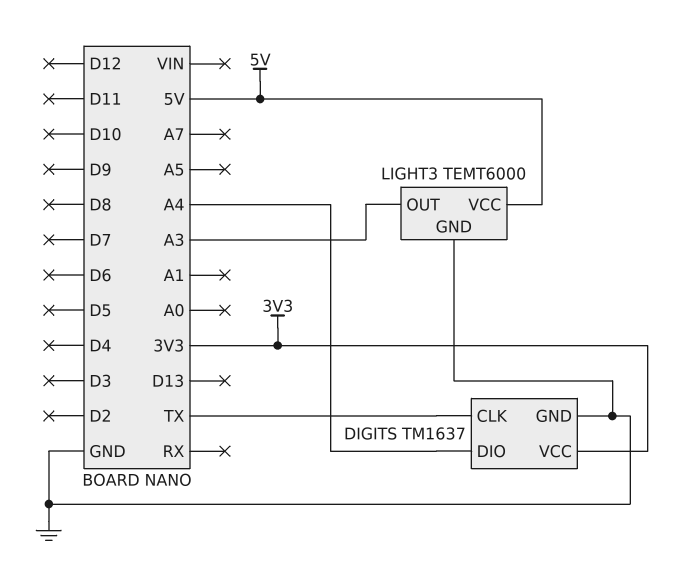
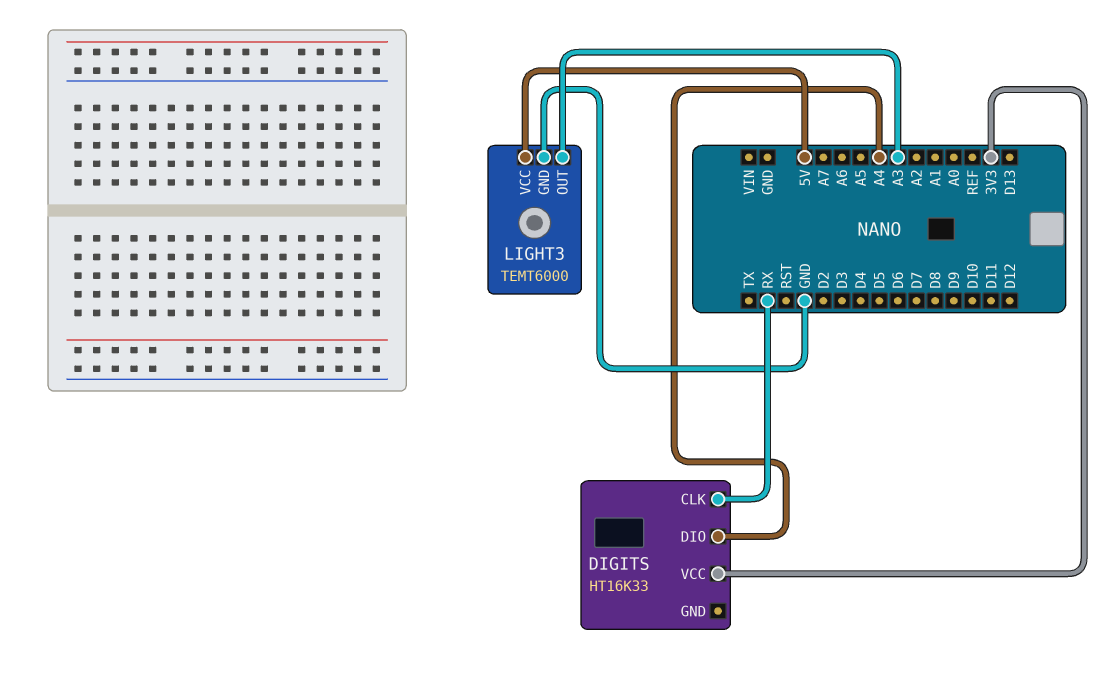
DIGITS: TM1637 -> HT16K33
DIGITS pin CLK: TX -> RX
DIGITS pin GND: GND -> none

